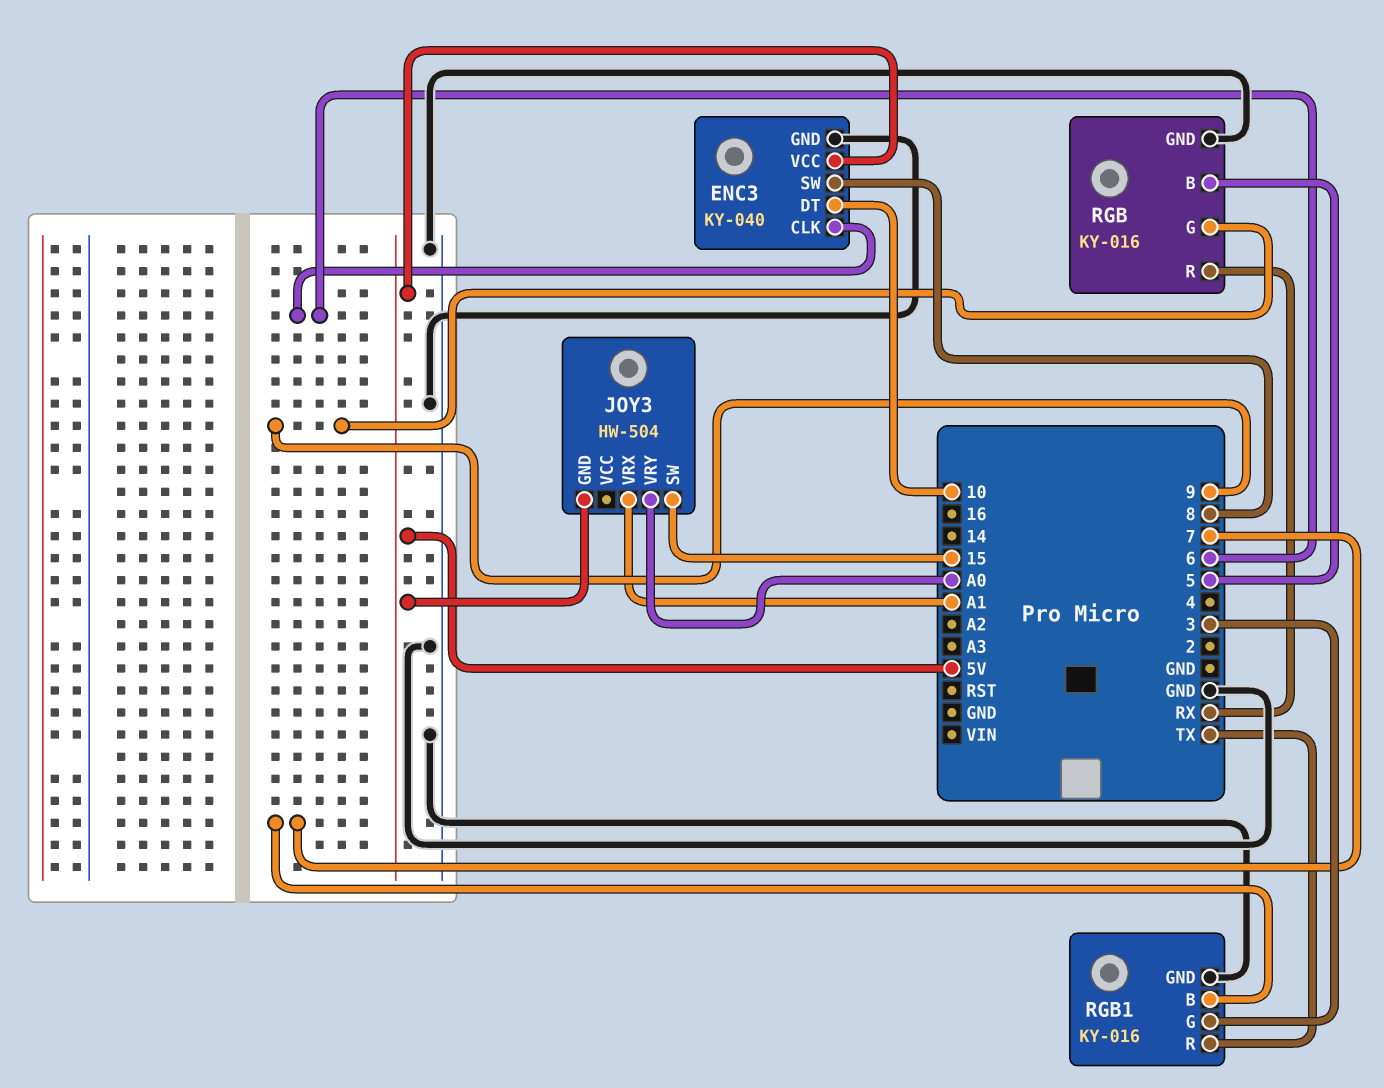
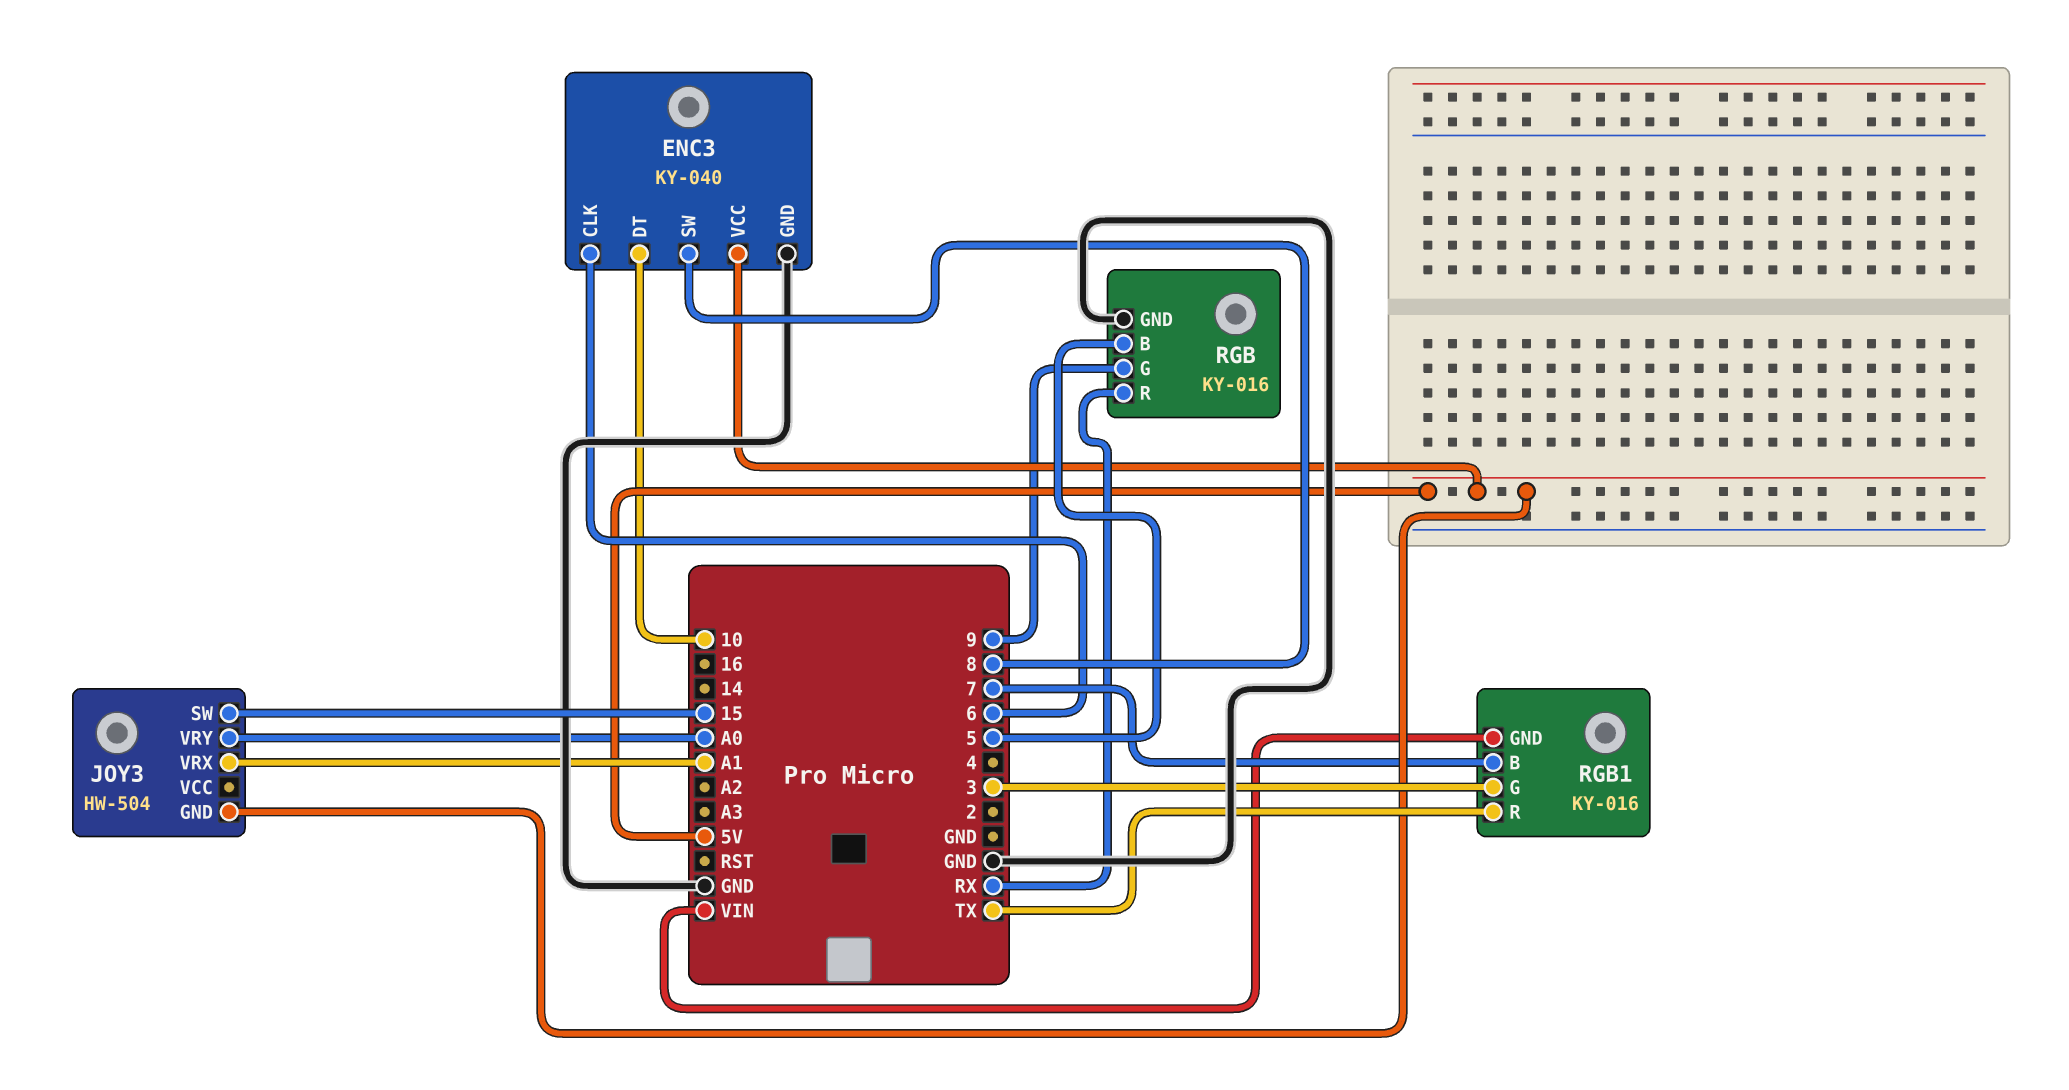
RGB1 pin GND: GND -> VIN

